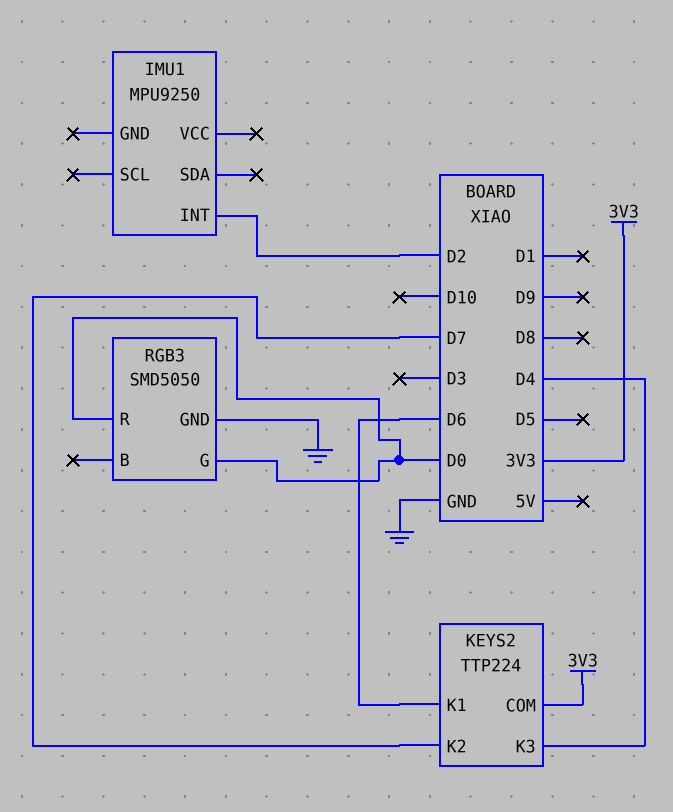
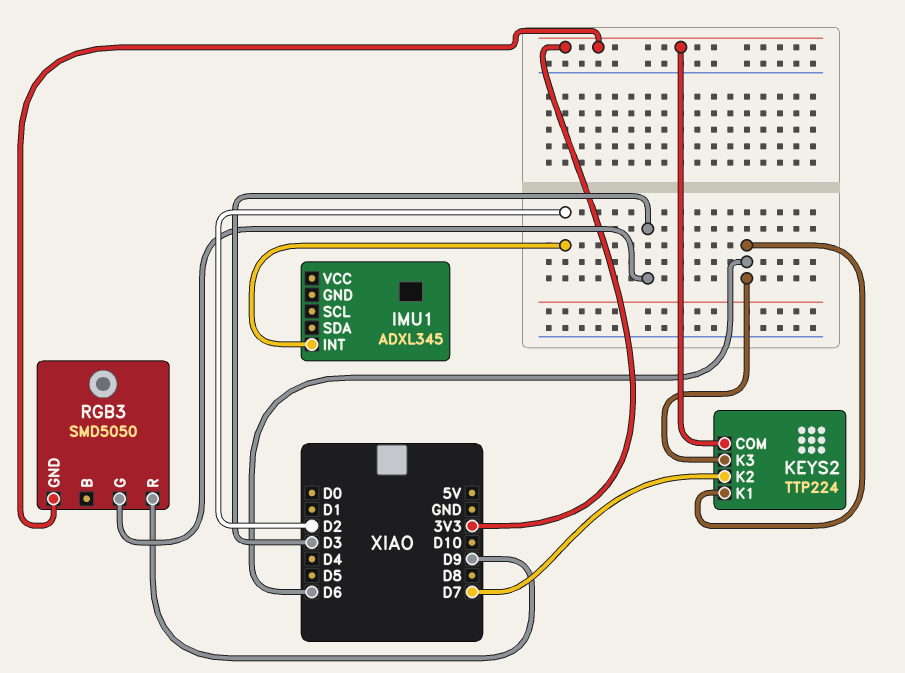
IMU1: MPU9250 -> ADXL345
KEYS2 pin K3: D4 -> D6
RGB3 pin G: D0 -> D3
RGB3 pin GND: GND -> 3V3
RGB3 pin R: D0 -> D9

